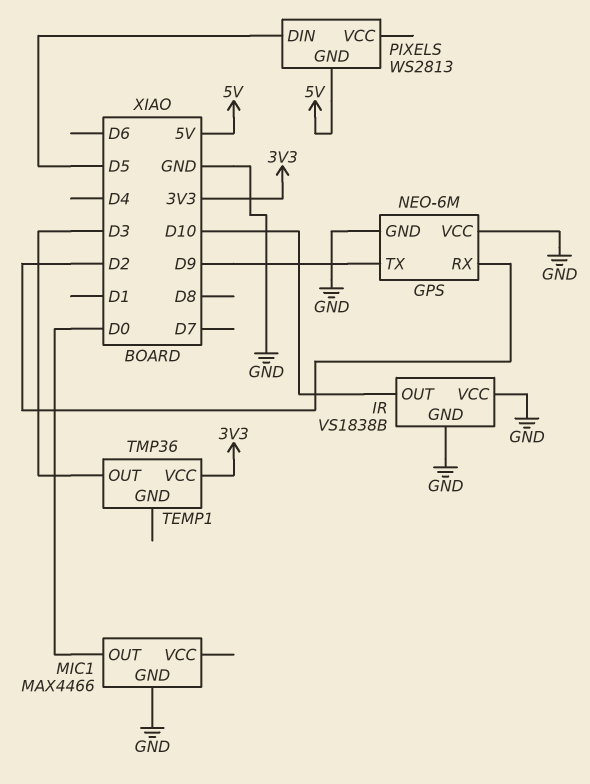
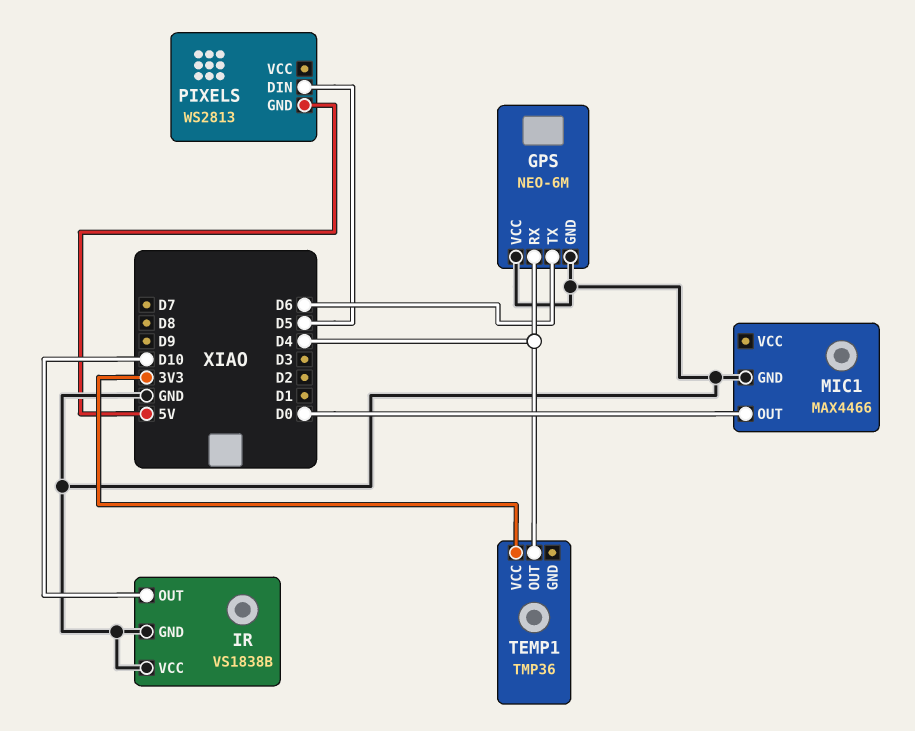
GPS pin RX: D2 -> D4
GPS pin TX: D9 -> D6
TEMP1 pin OUT: D3 -> D4

